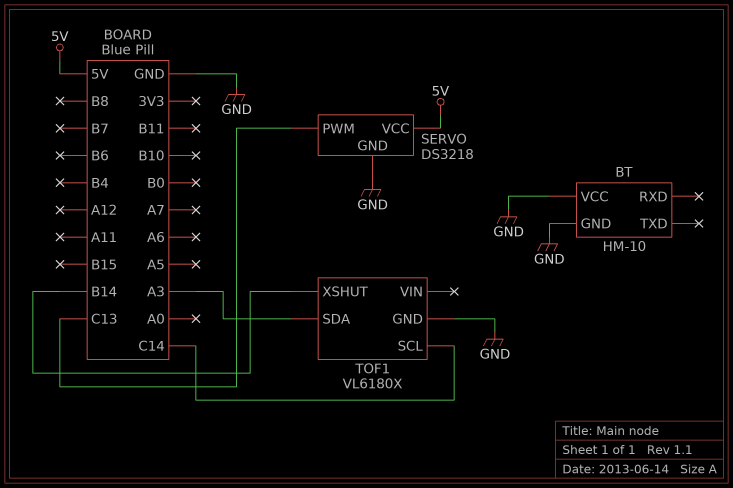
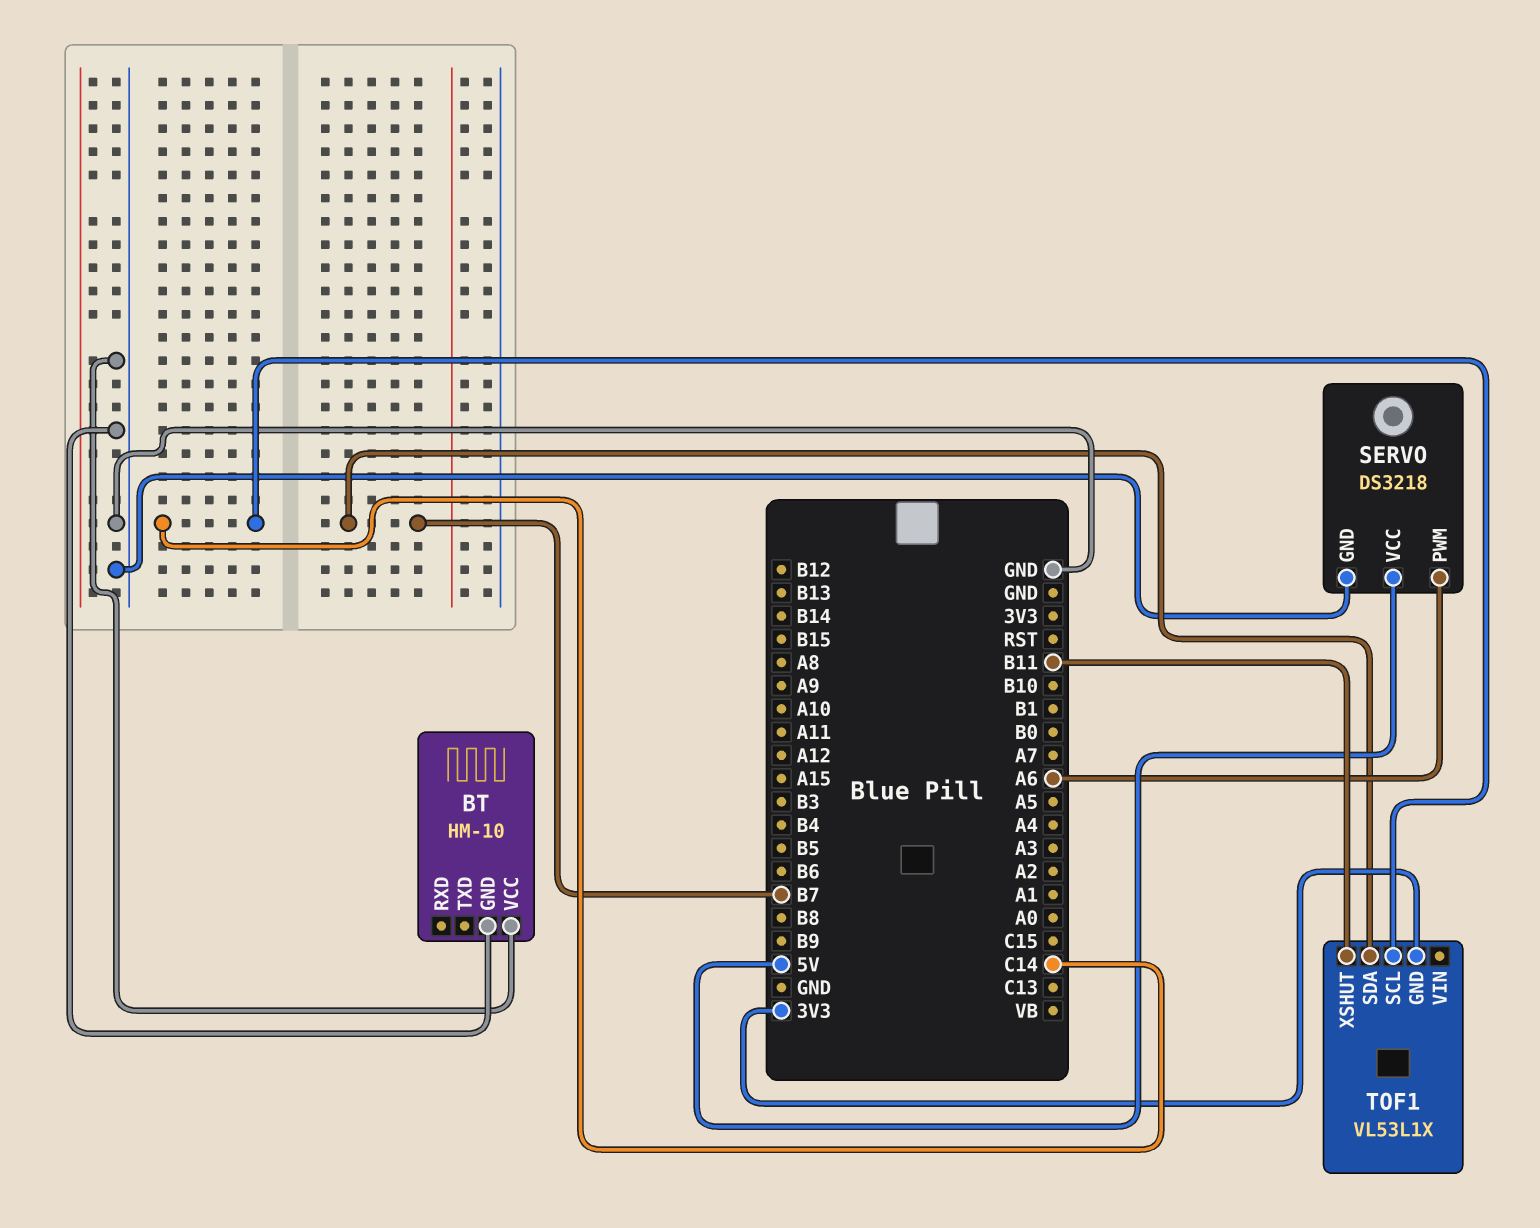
SERVO pin PWM: C13 -> A6
TOF1: VL6180X -> VL53L1X
TOF1 pin GND: GND -> 3V3
TOF1 pin SDA: A3 -> B7
TOF1 pin XSHUT: B14 -> B11

